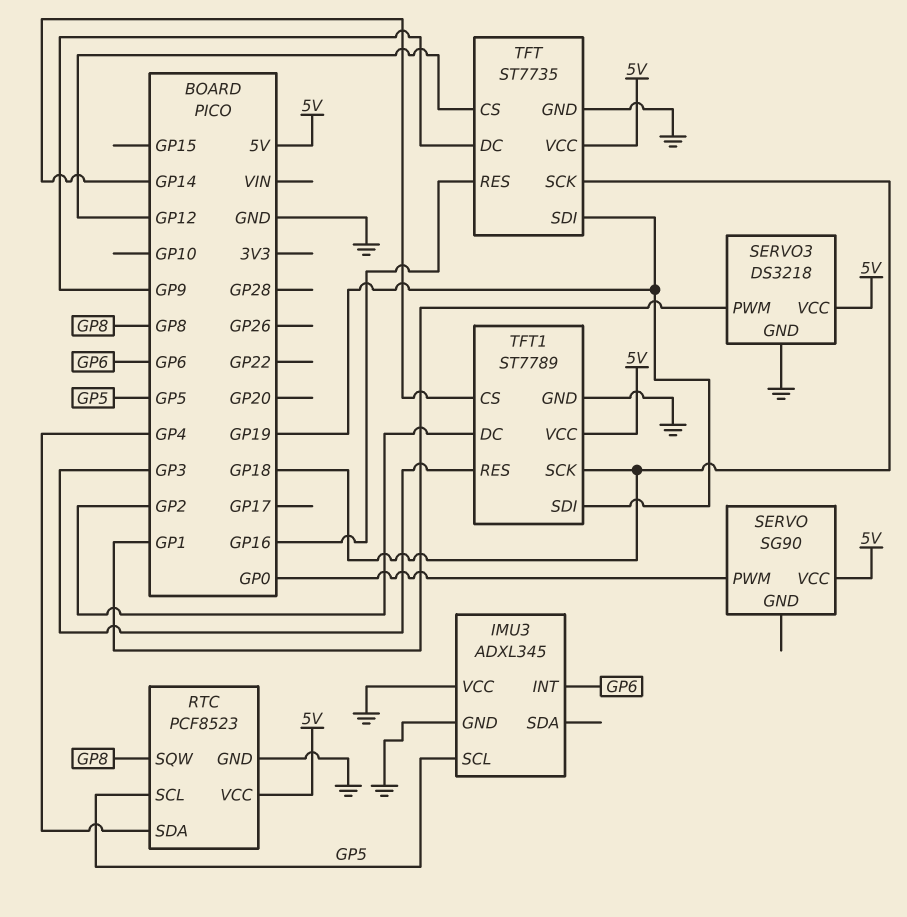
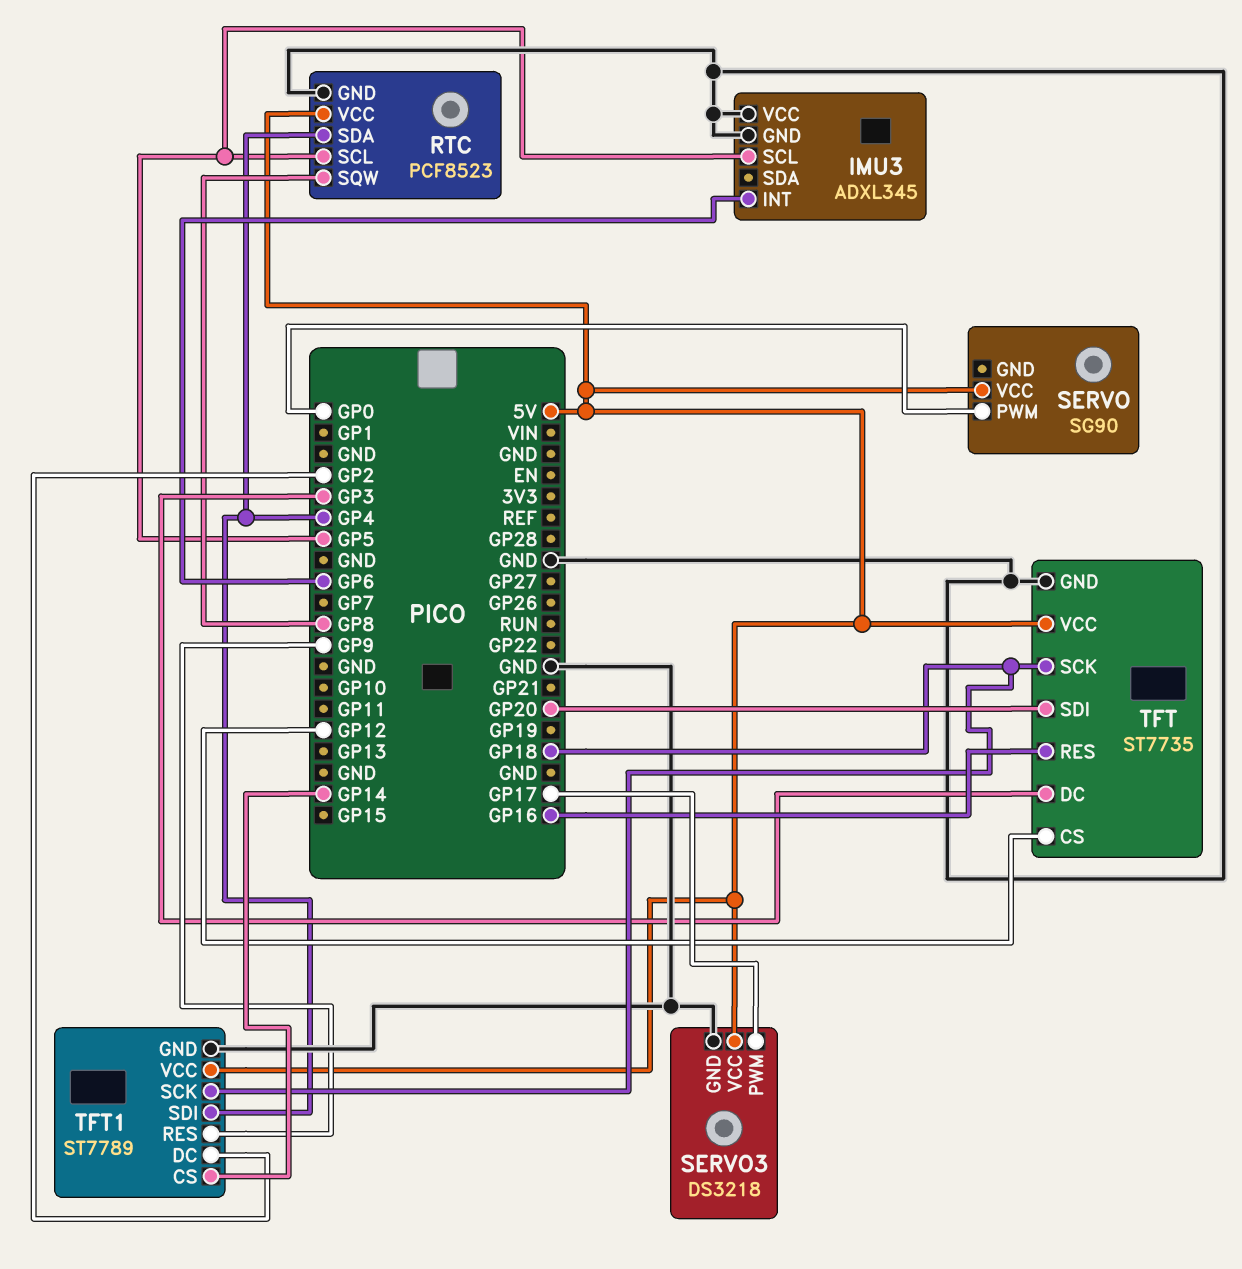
SERVO3 pin PWM: GP1 -> GP17
TFT pin DC: GP9 -> GP3
TFT pin SDI: GP19 -> GP20
TFT1 pin RES: GP3 -> GP9
TFT1 pin SDI: GP19 -> GP4

